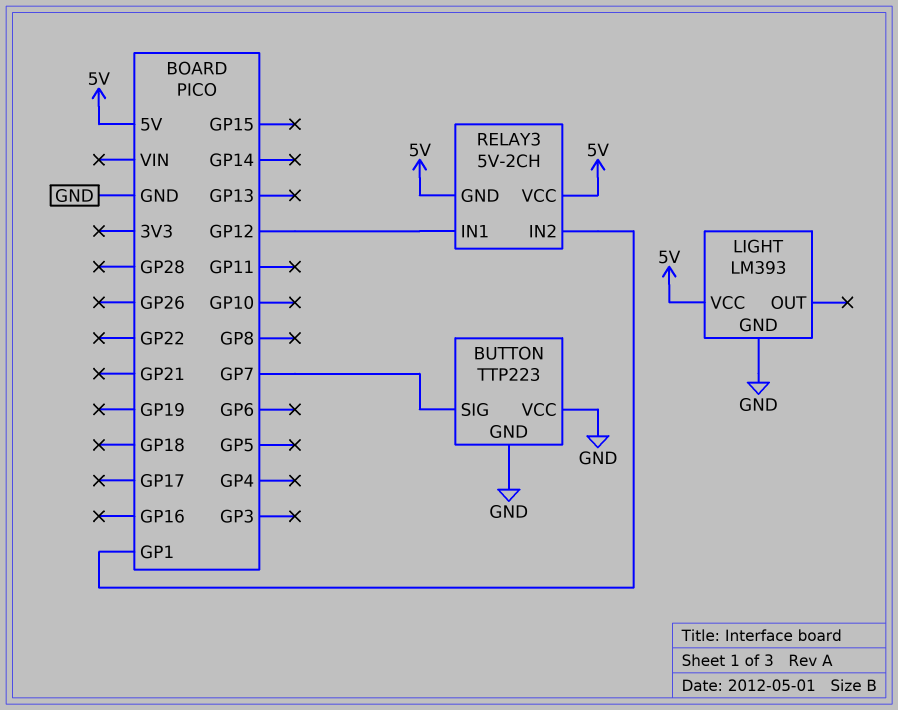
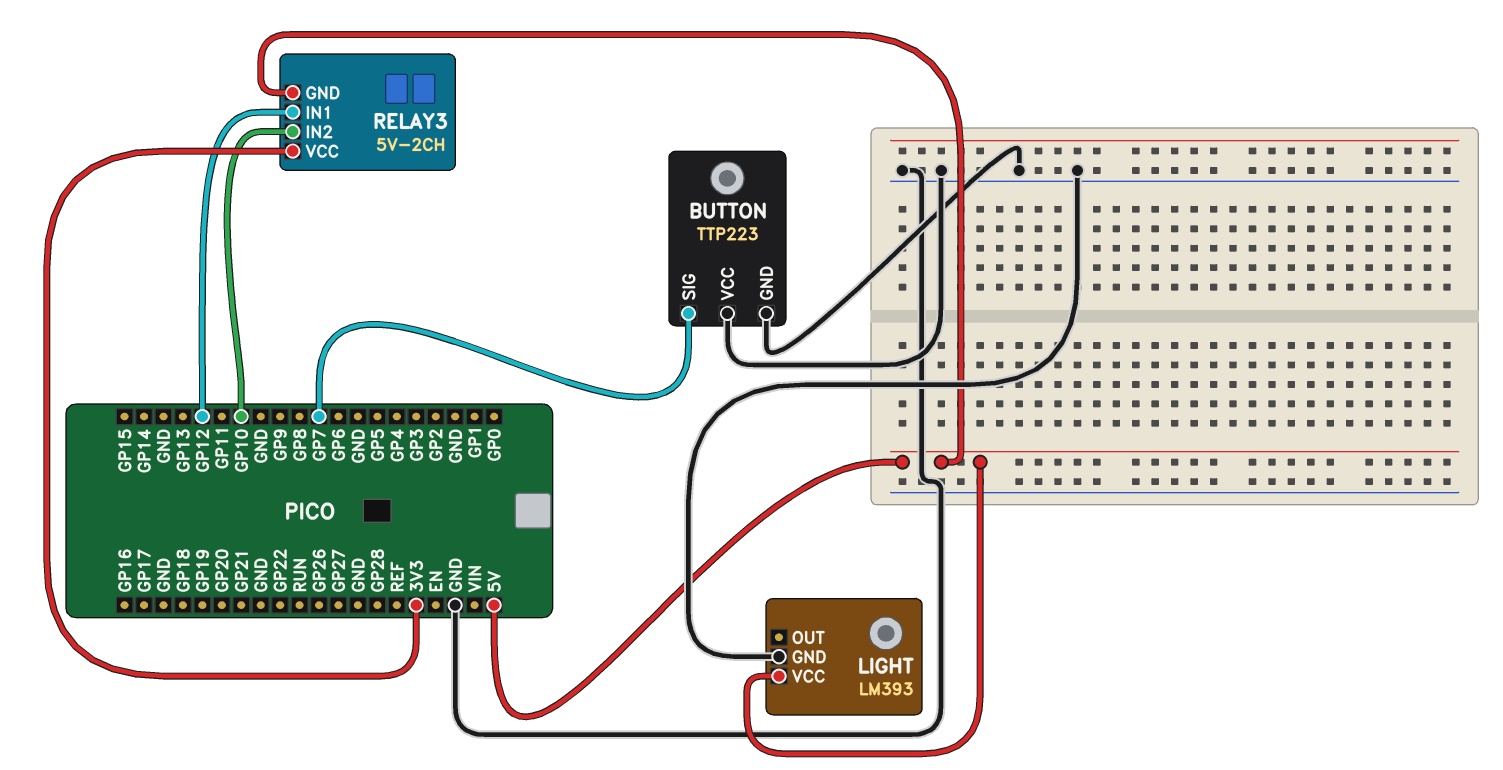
RELAY3 pin IN2: GP1 -> GP10
RELAY3 pin VCC: 5V -> 3V3

